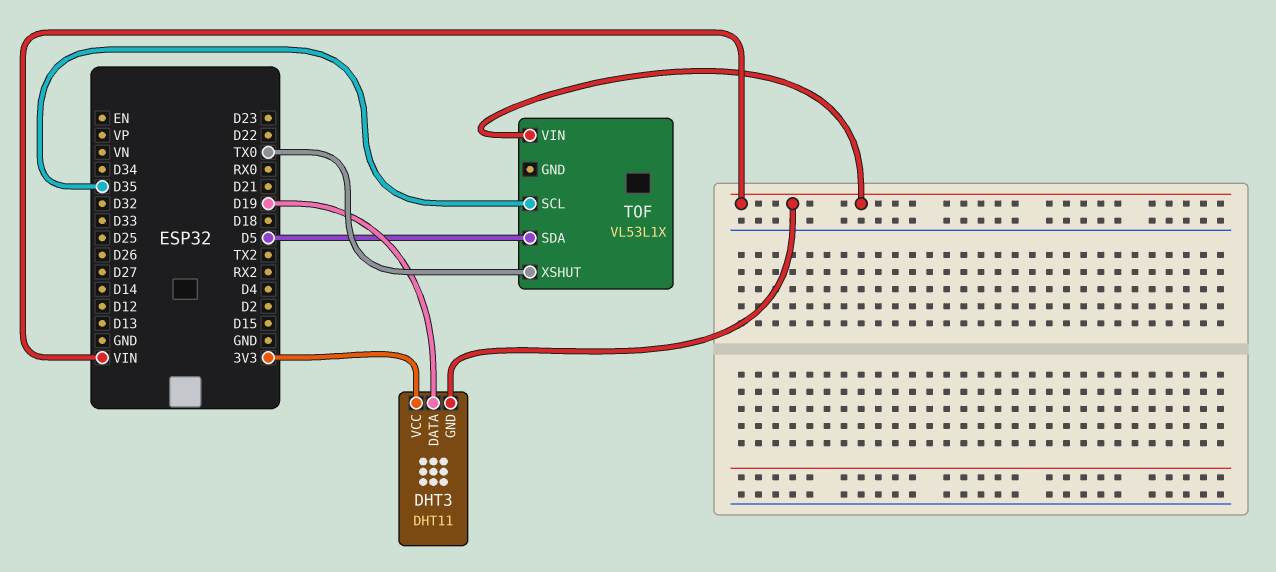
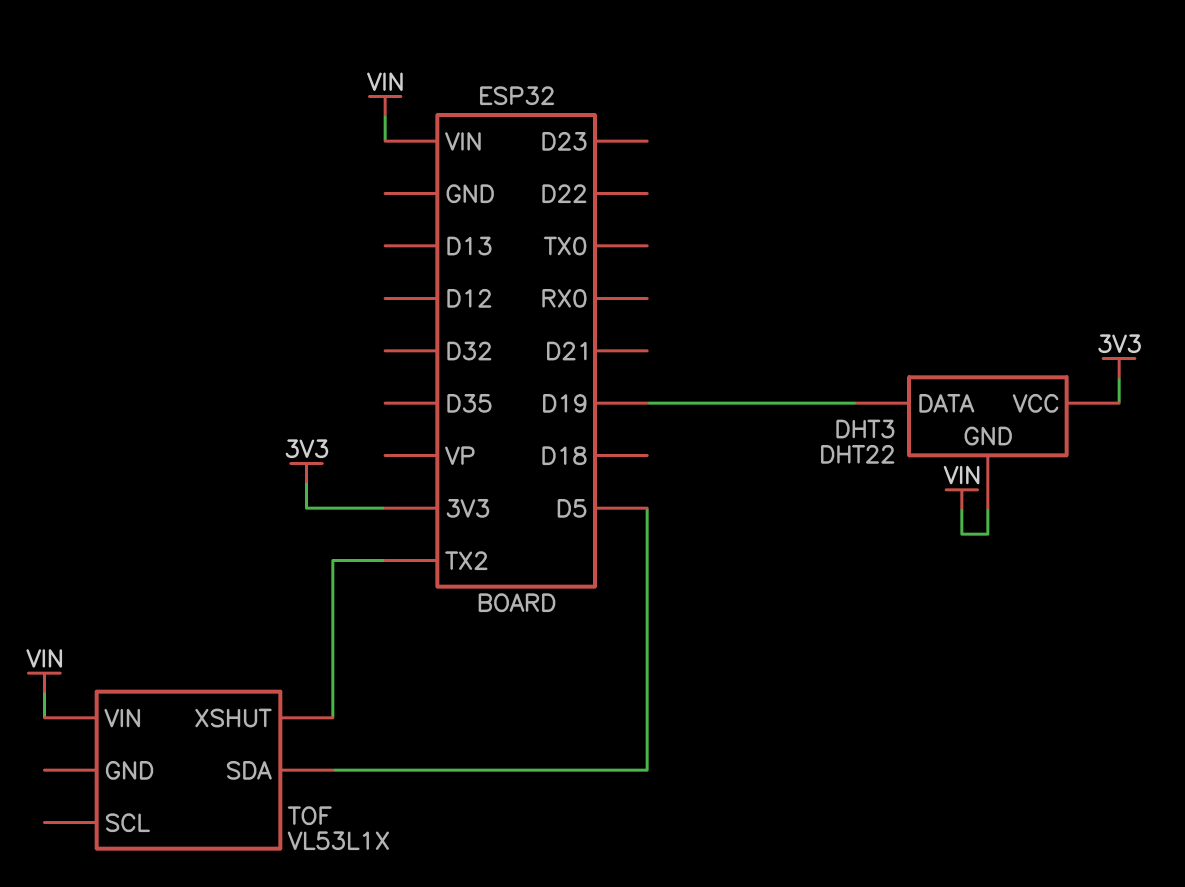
DHT3: DHT11 -> DHT22
TOF pin SCL: D35 -> none
TOF pin XSHUT: TX0 -> TX2

